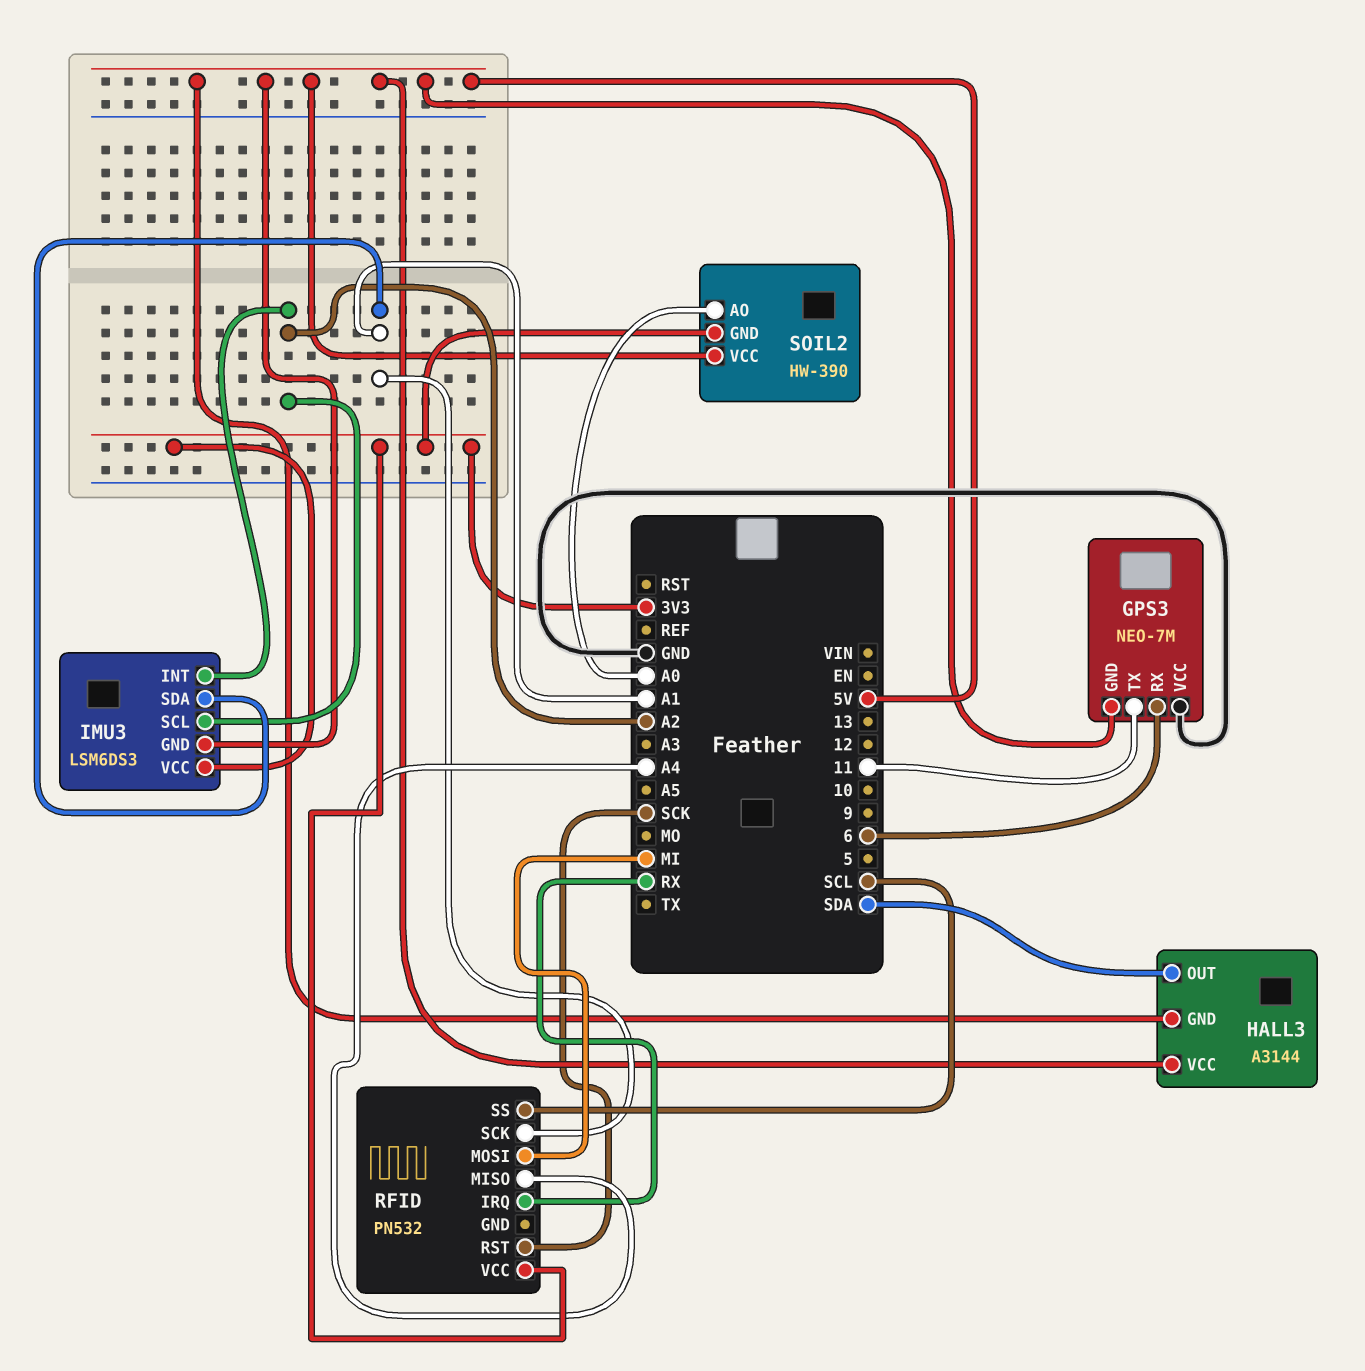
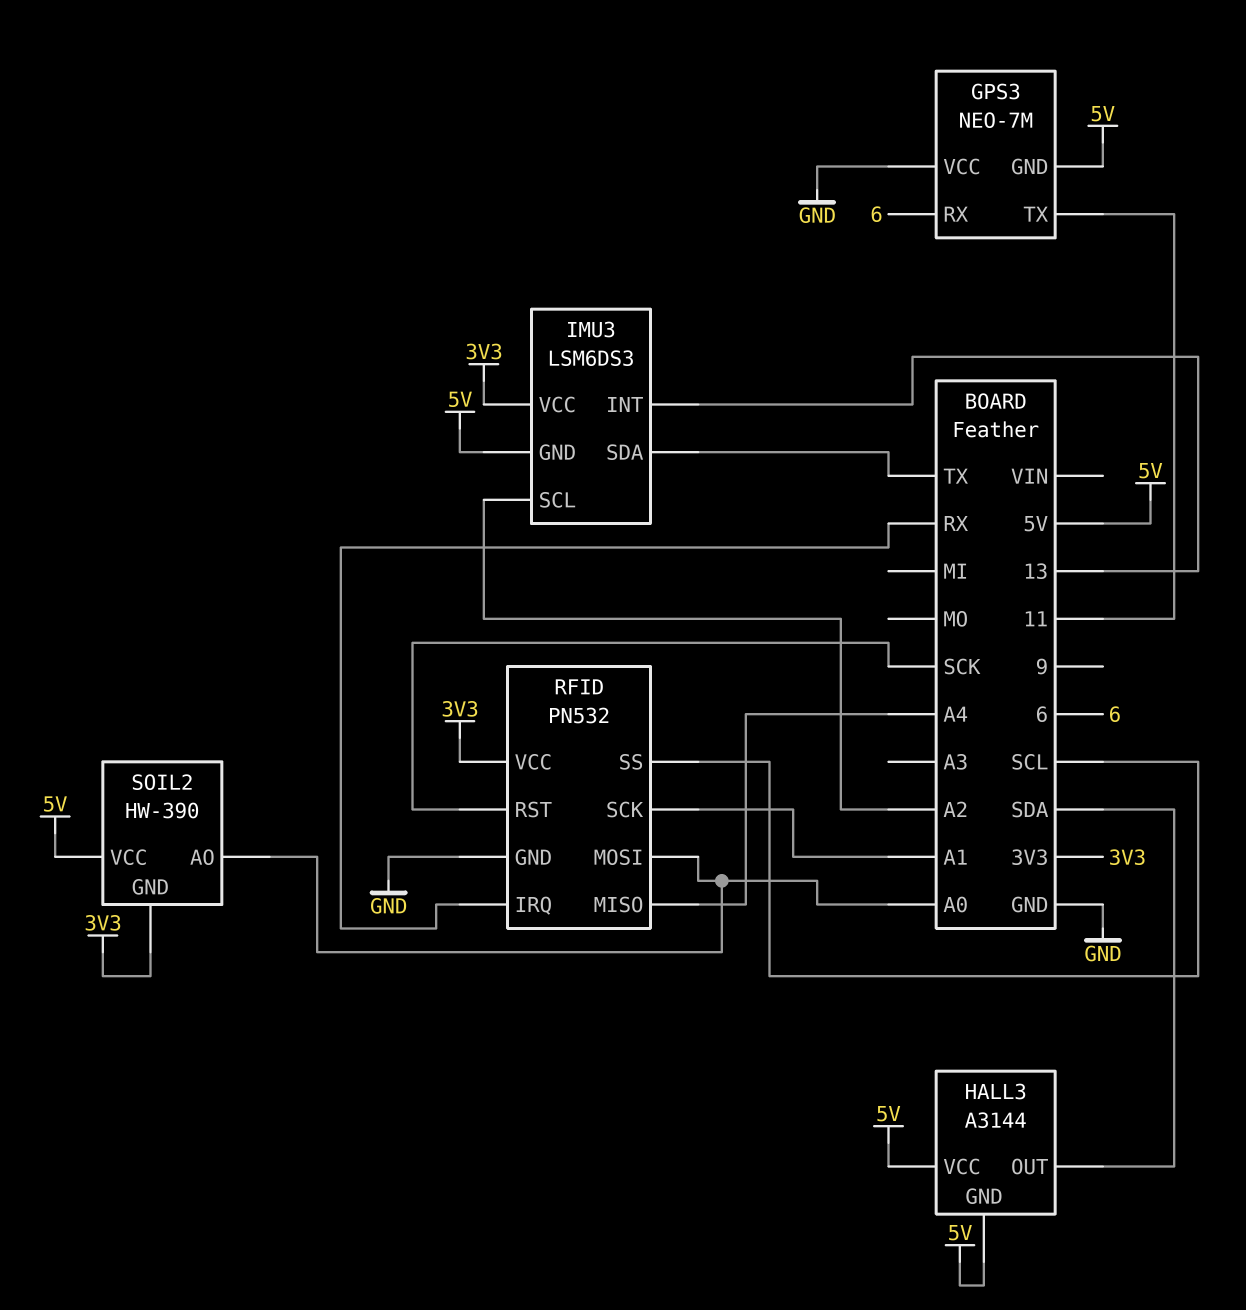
IMU3 pin INT: A2 -> 13
IMU3 pin SDA: A1 -> TX
RFID pin GND: none -> GND
RFID pin MOSI: MI -> A0

